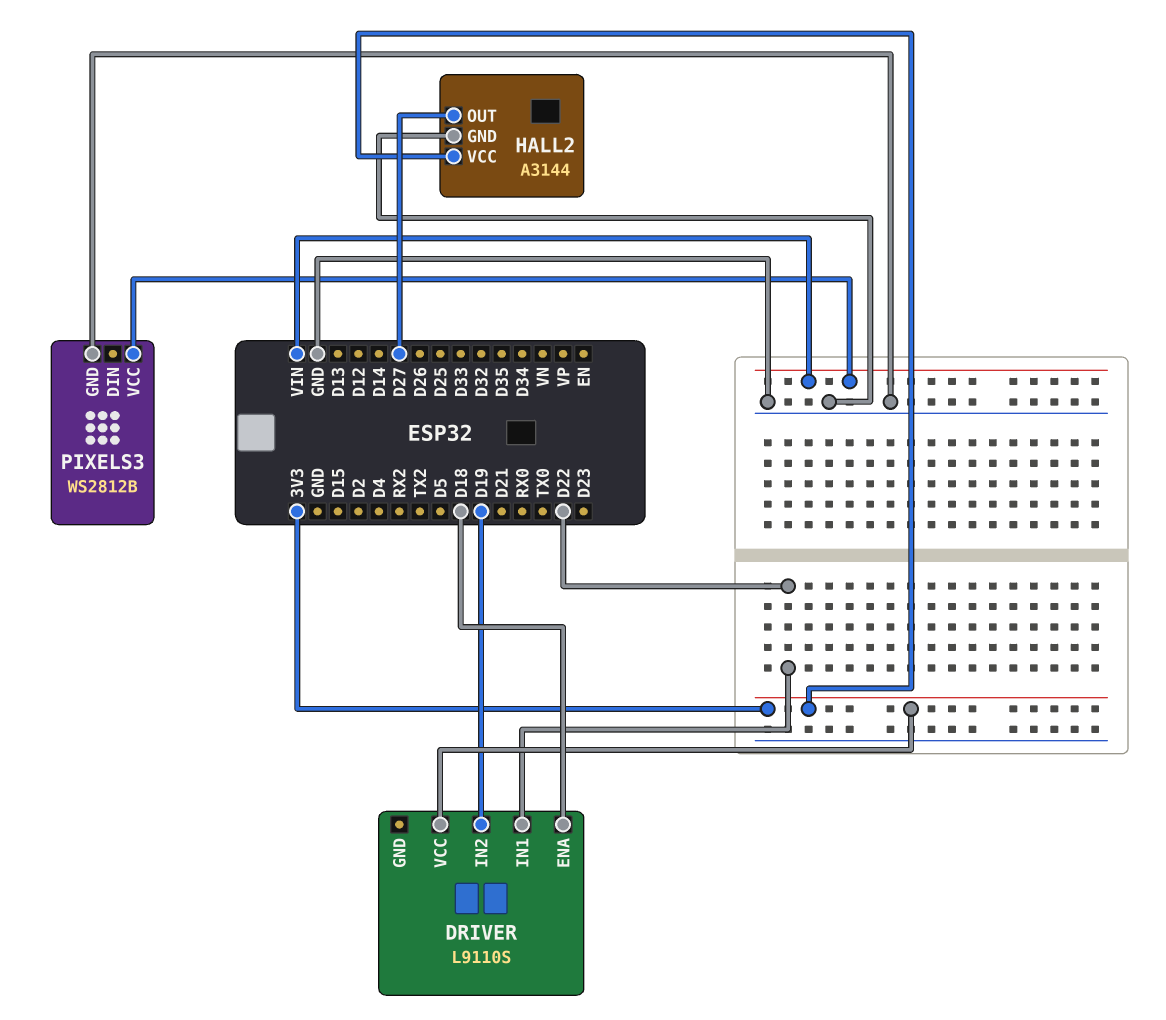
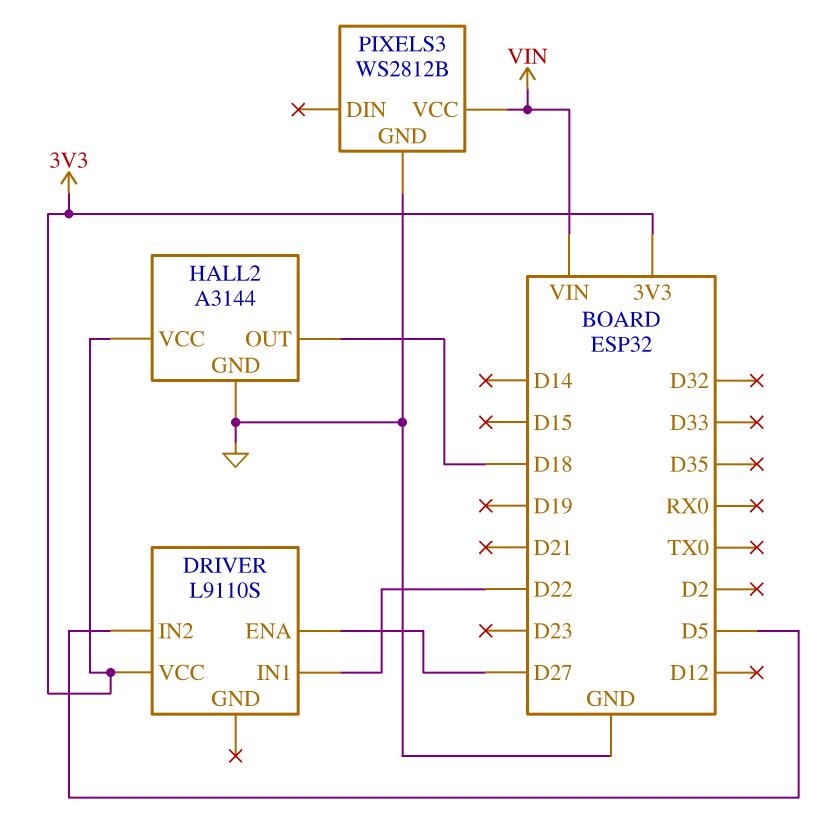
DRIVER pin ENA: D18 -> D27
DRIVER pin IN2: D19 -> D5
HALL2 pin OUT: D27 -> D18

